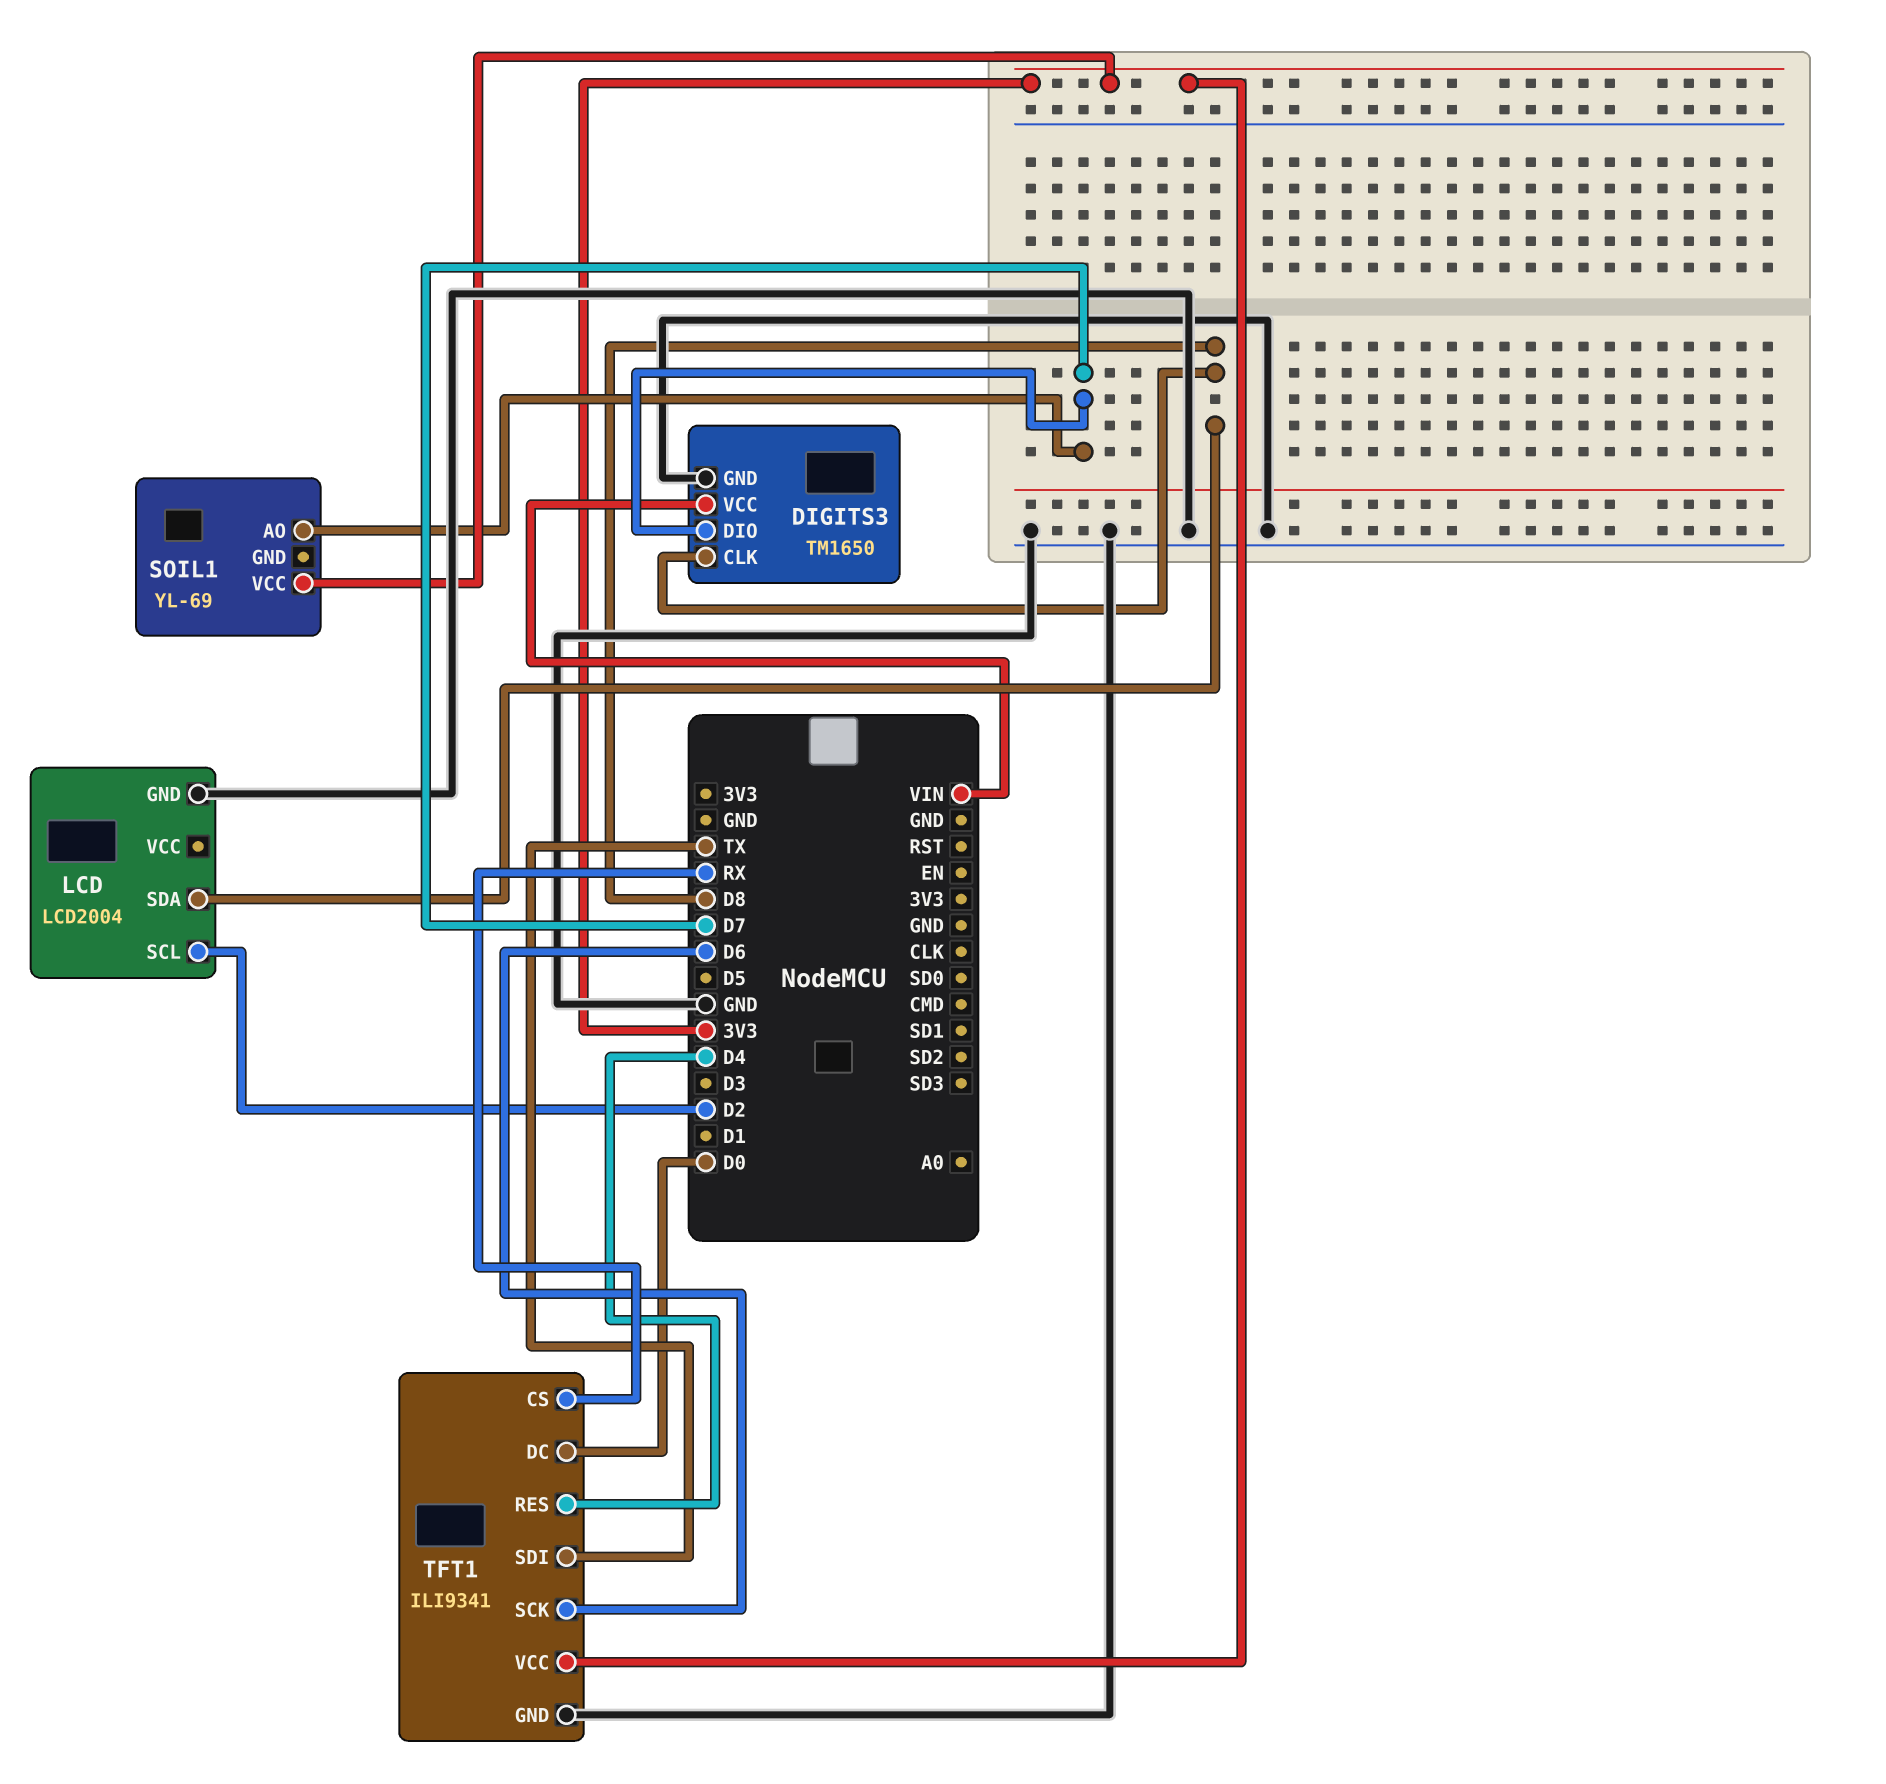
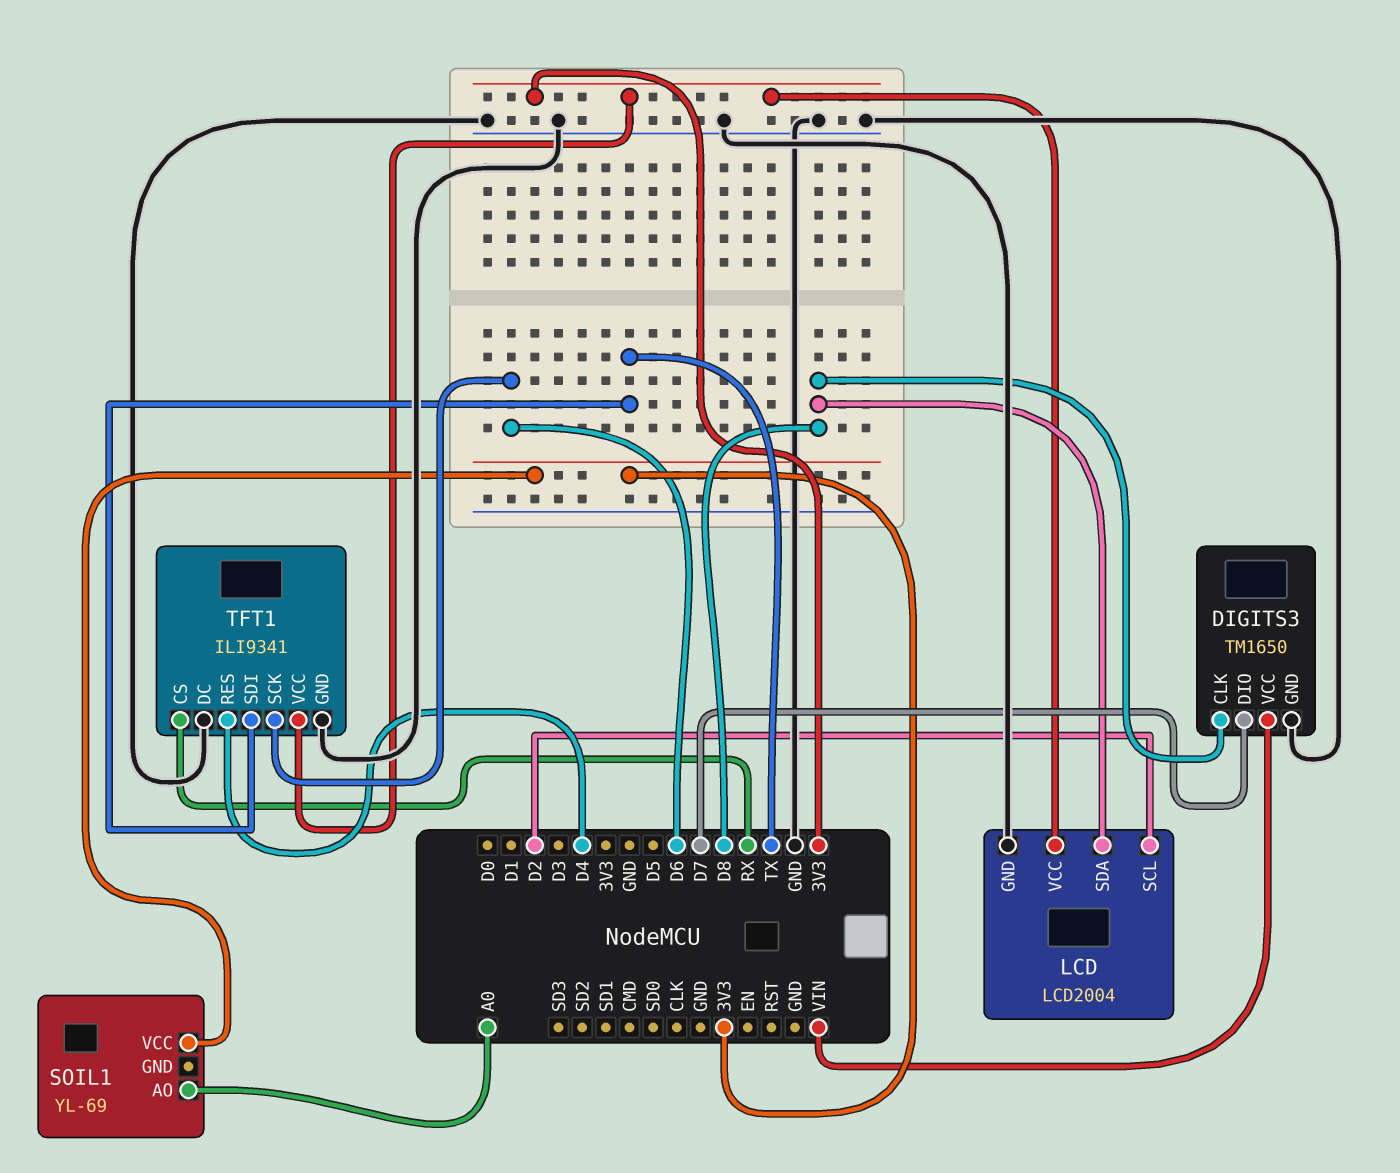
LCD pin VCC: none -> 3V3
SOIL1 pin AO: D7 -> A0
TFT1 pin DC: D0 -> GND

